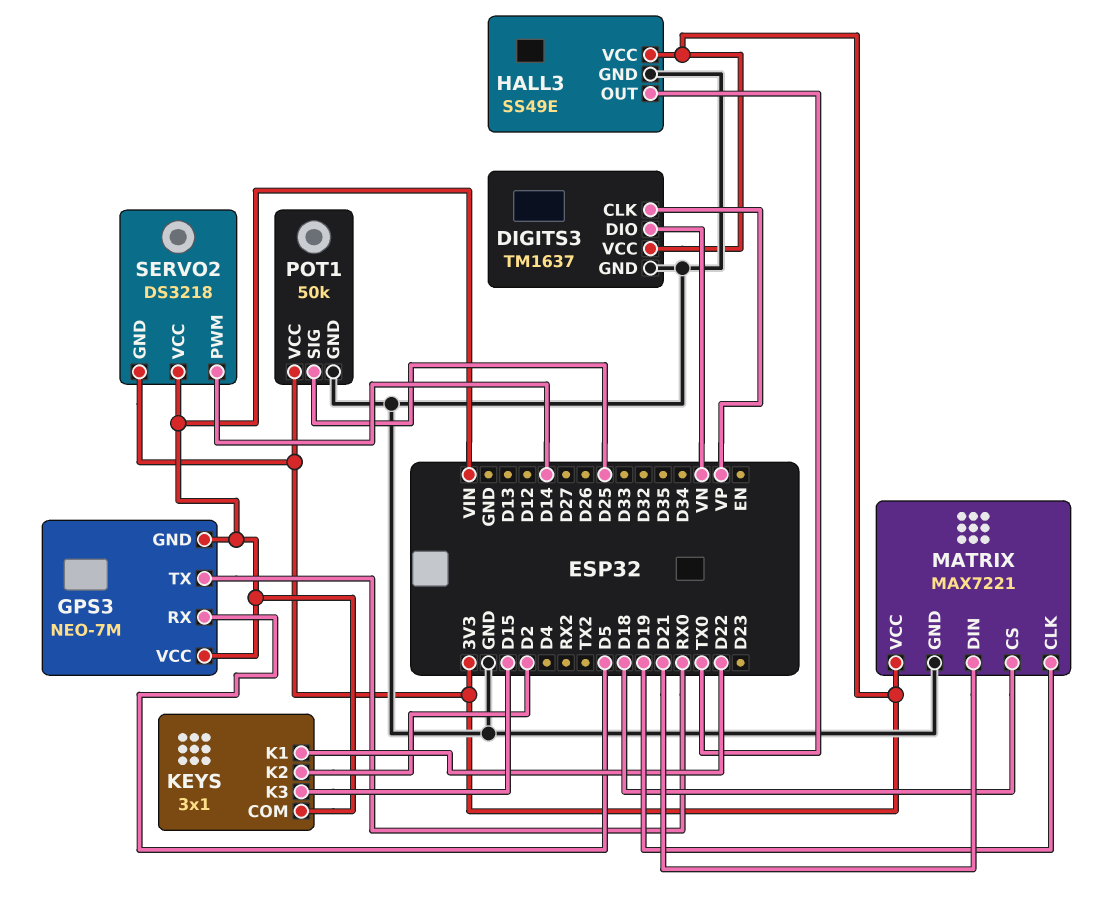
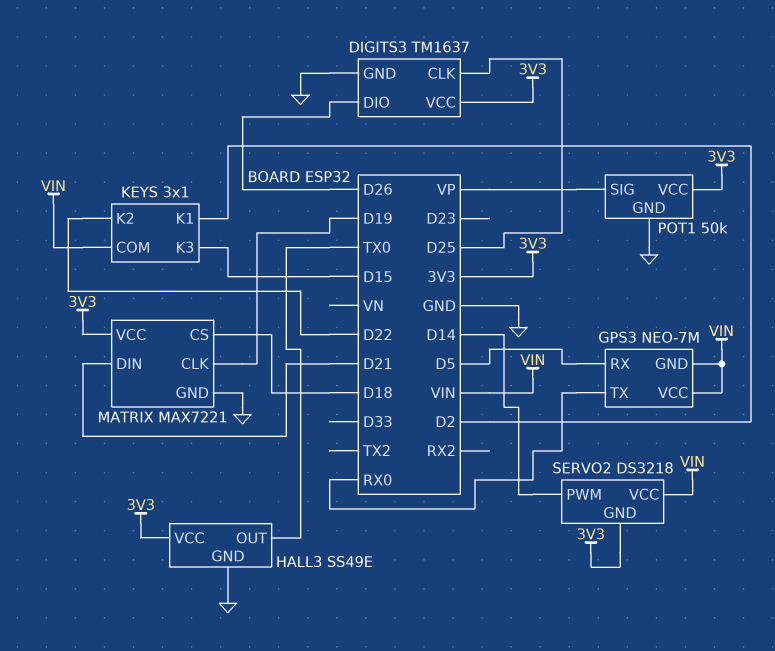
DIGITS3 pin CLK: VP -> D25
DIGITS3 pin DIO: VN -> D26
KEYS pin K1: D22 -> D2
KEYS pin K2: D2 -> D22
POT1 pin SIG: D25 -> VP

